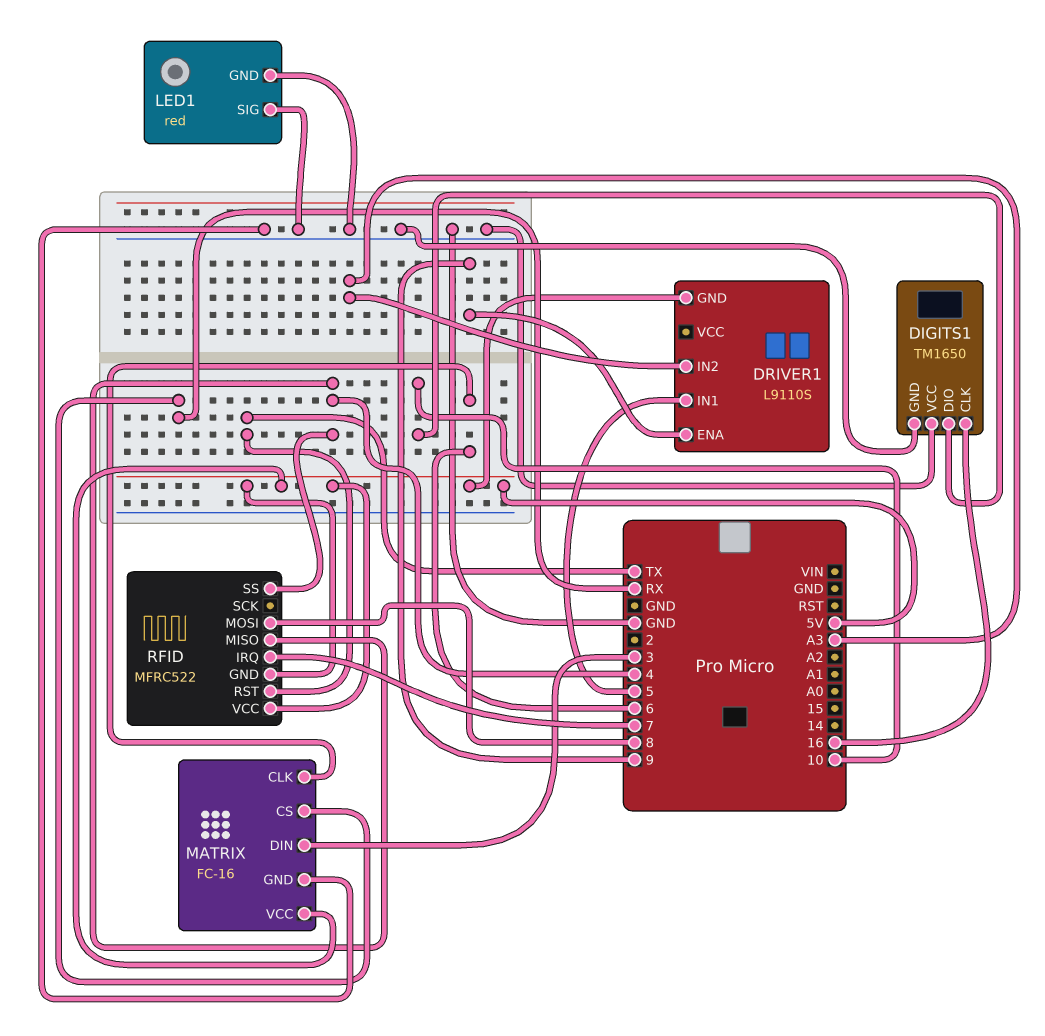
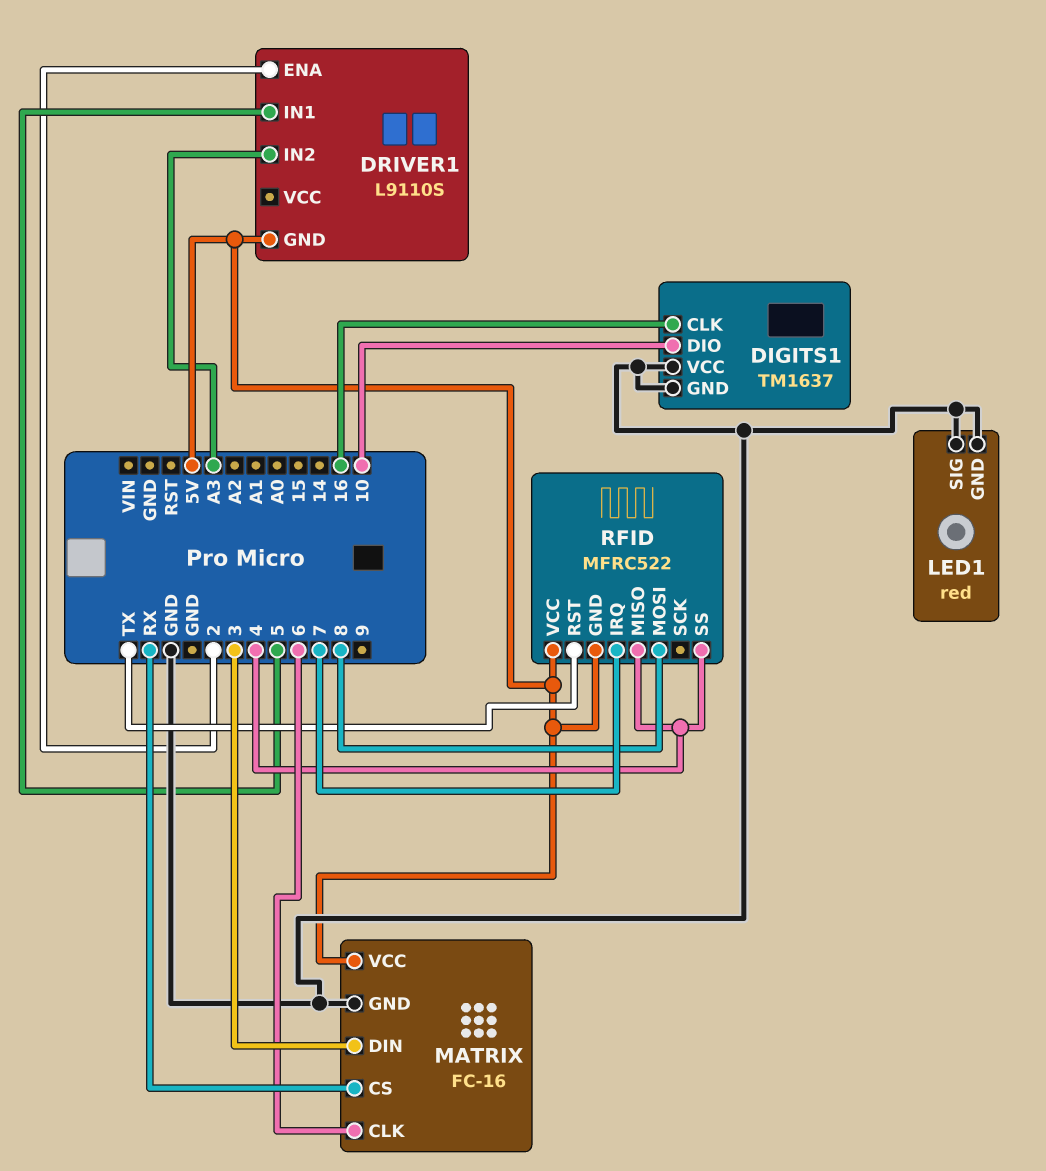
DIGITS1: TM1650 -> TM1637
DRIVER1 pin ENA: 9 -> 2

